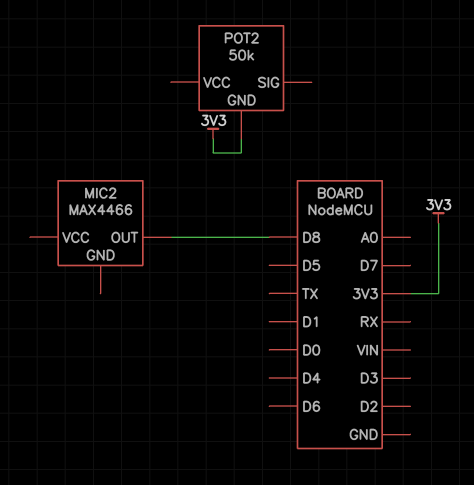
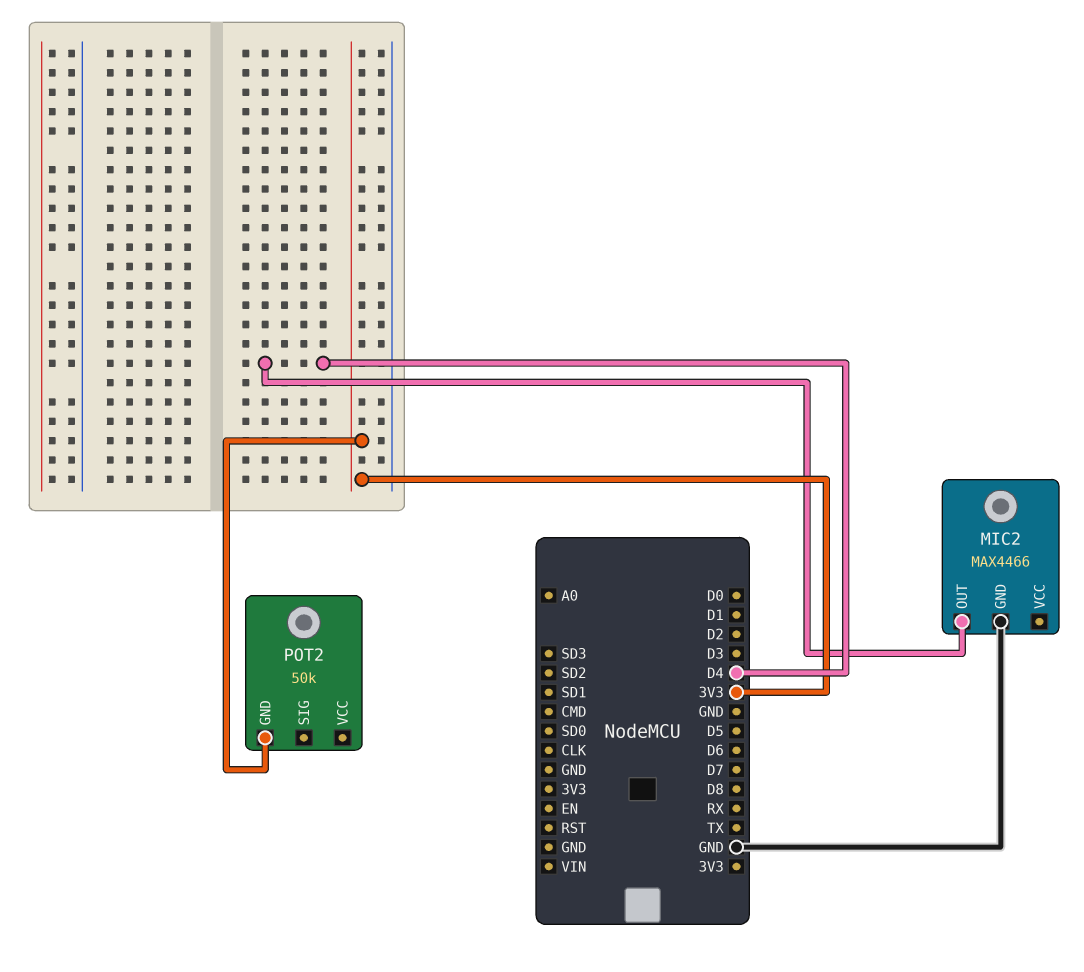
MIC2 pin GND: none -> GND
MIC2 pin OUT: D8 -> D4

